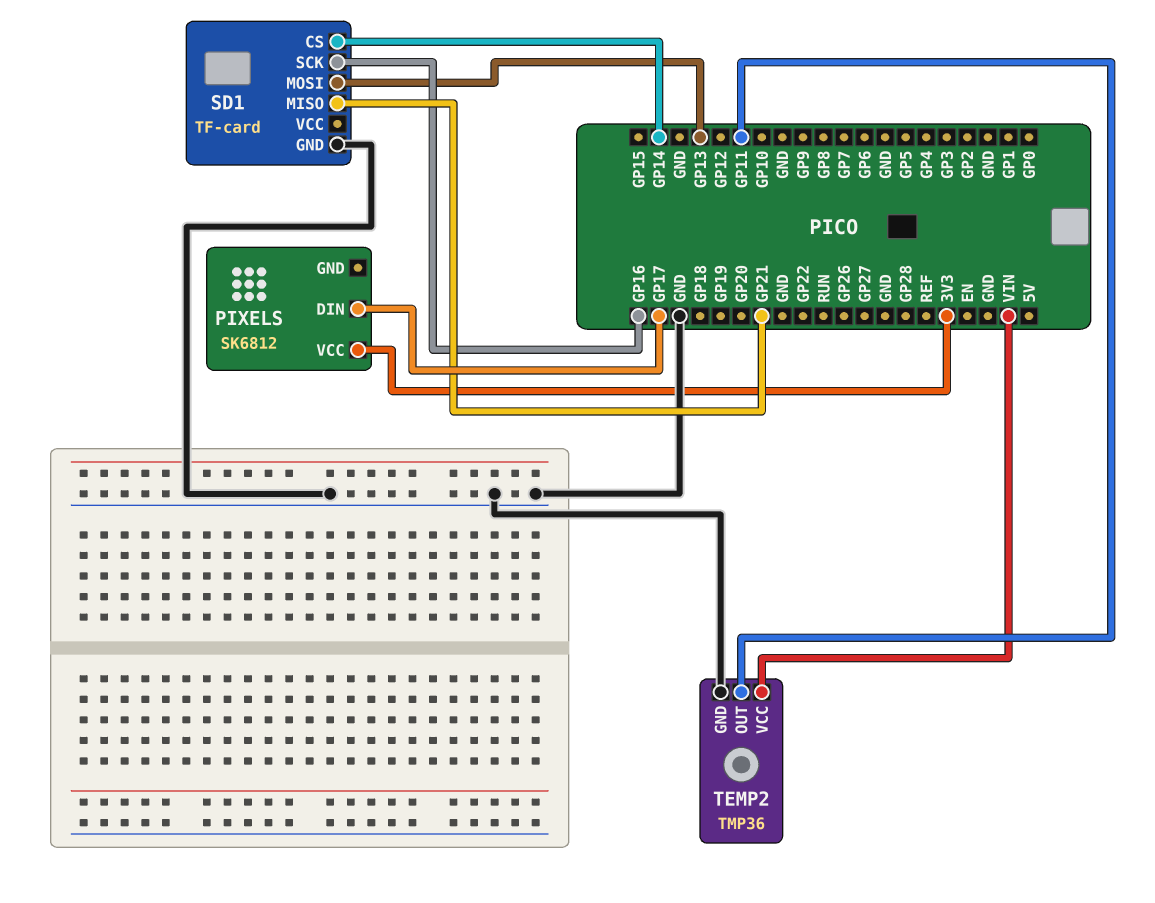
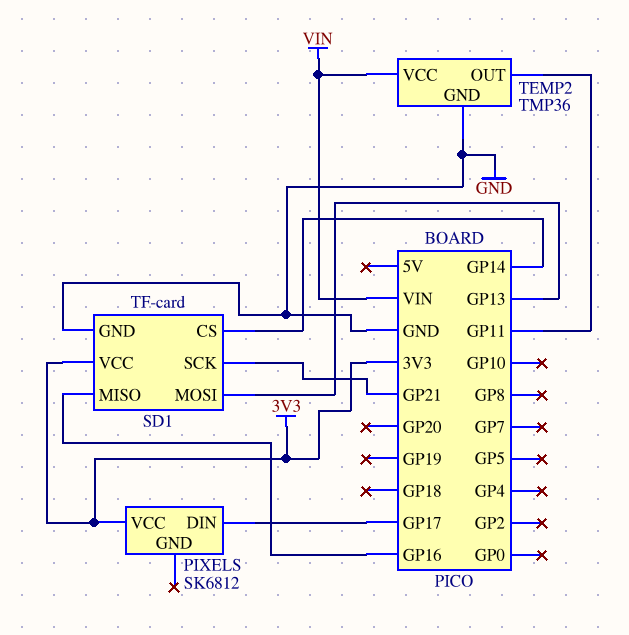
SD1 pin MISO: GP21 -> GP16
SD1 pin SCK: GP16 -> GP21
SD1 pin VCC: none -> 3V3

